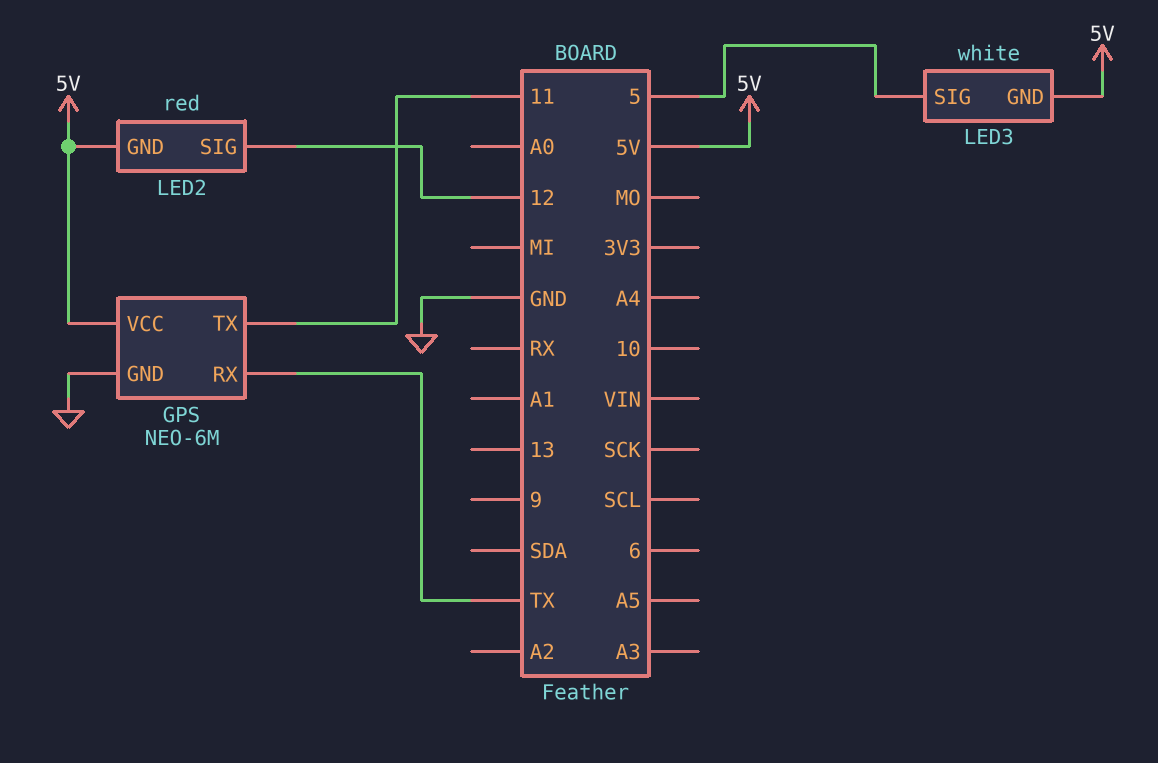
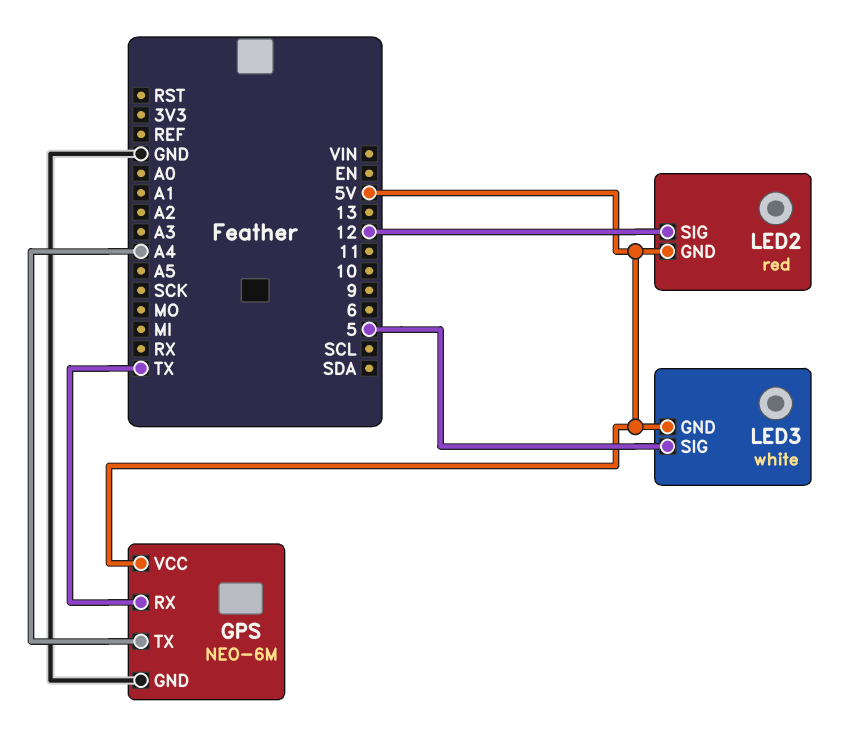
GPS pin TX: 11 -> A4

